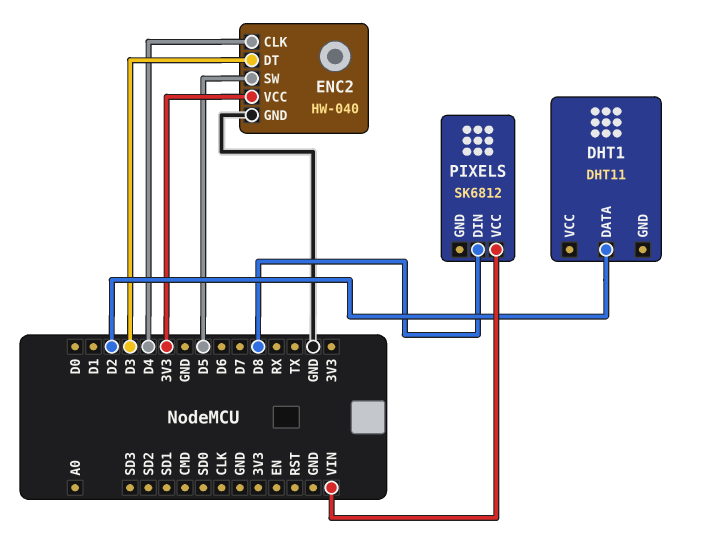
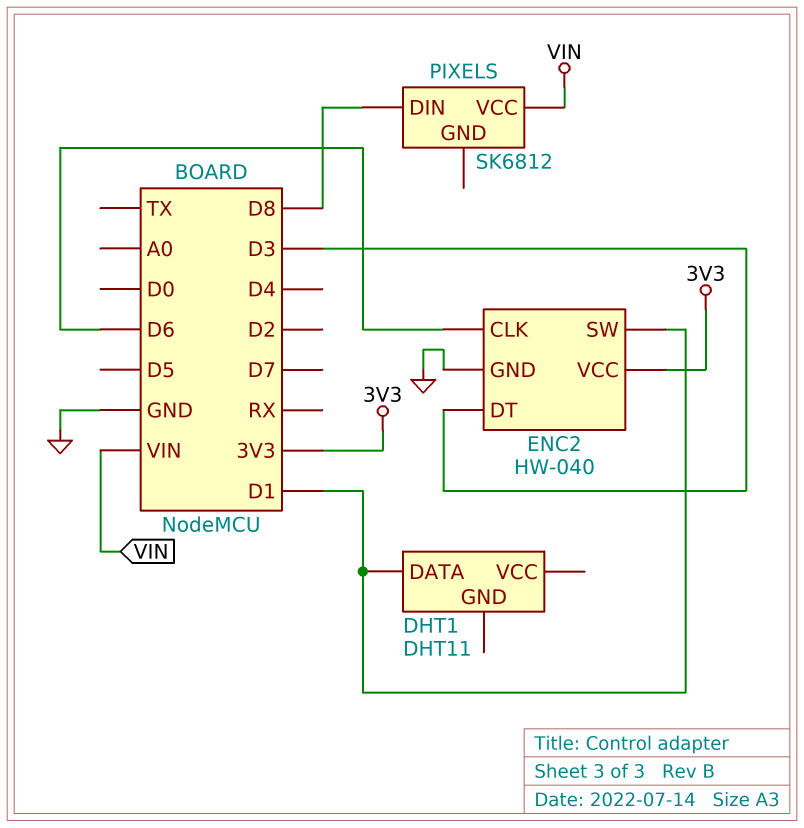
DHT1 pin DATA: D2 -> D1
ENC2 pin CLK: D4 -> D6
ENC2 pin SW: D5 -> D1

